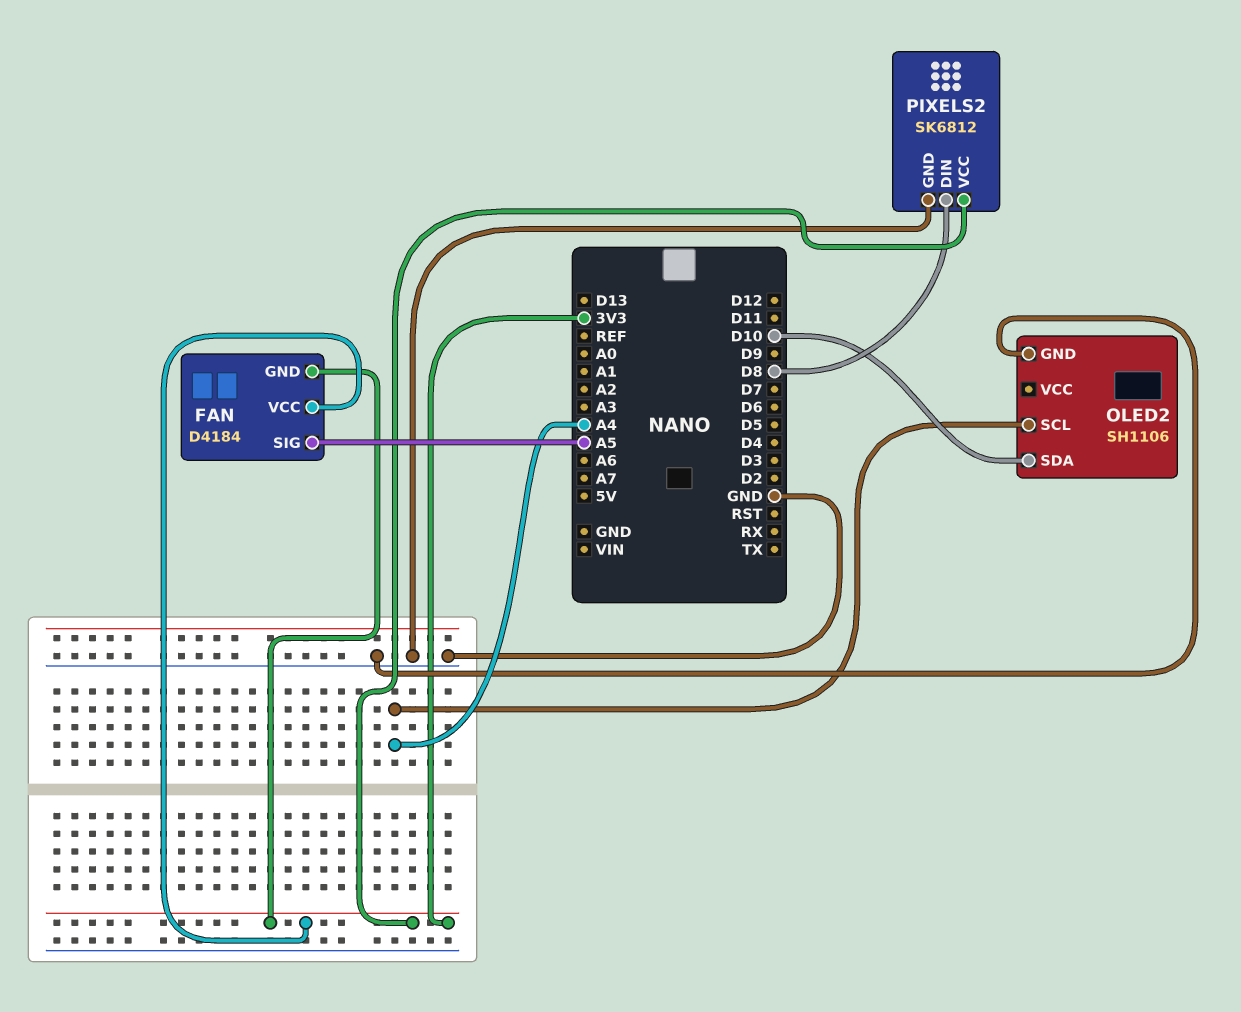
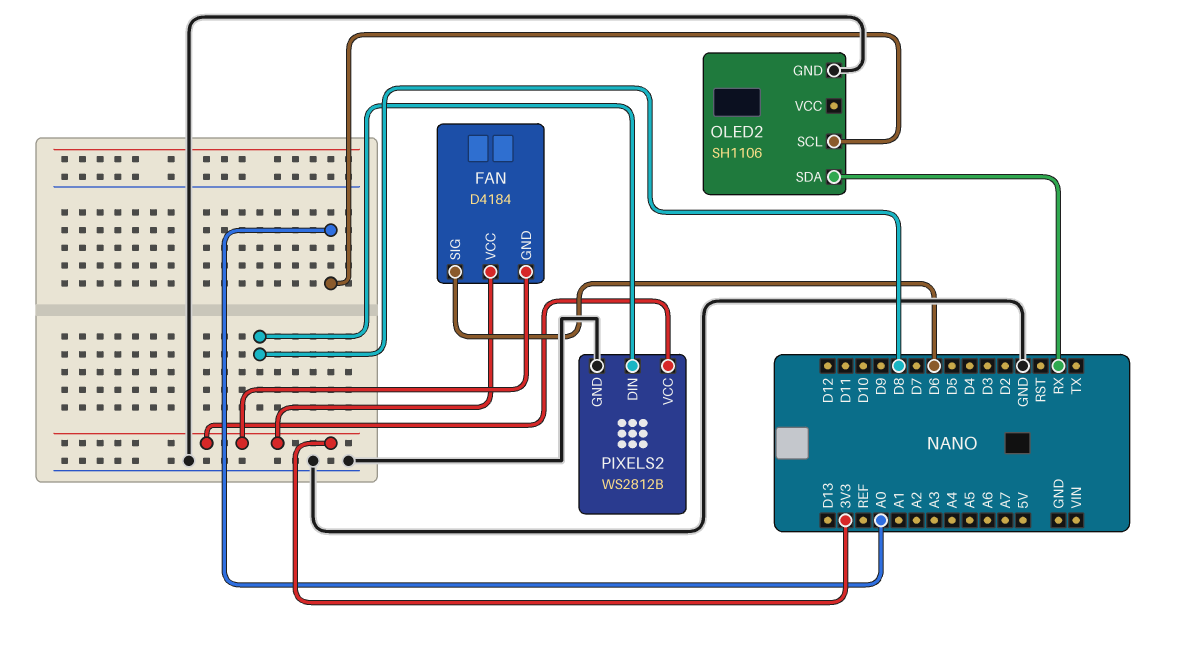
FAN pin SIG: A5 -> D6
OLED2 pin SCL: A4 -> A0
OLED2 pin SDA: D10 -> RX
PIXELS2: SK6812 -> WS2812B

